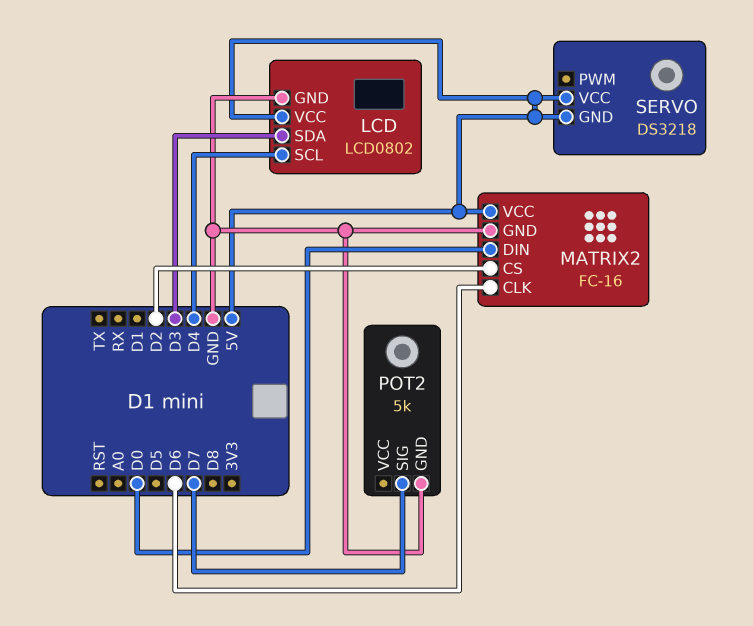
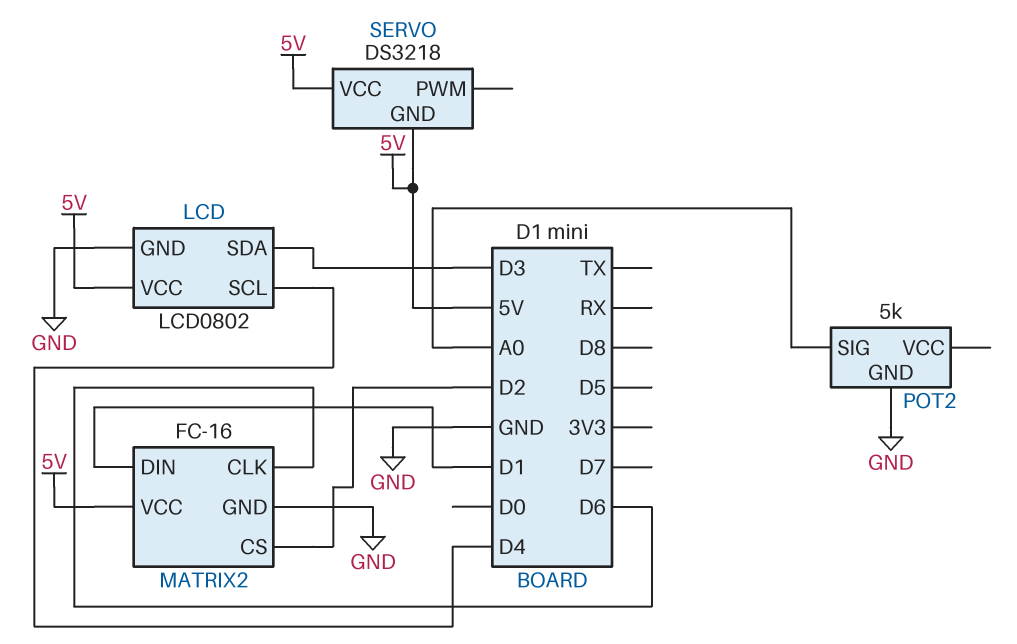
MATRIX2 pin DIN: D0 -> D1
POT2 pin SIG: D7 -> A0

